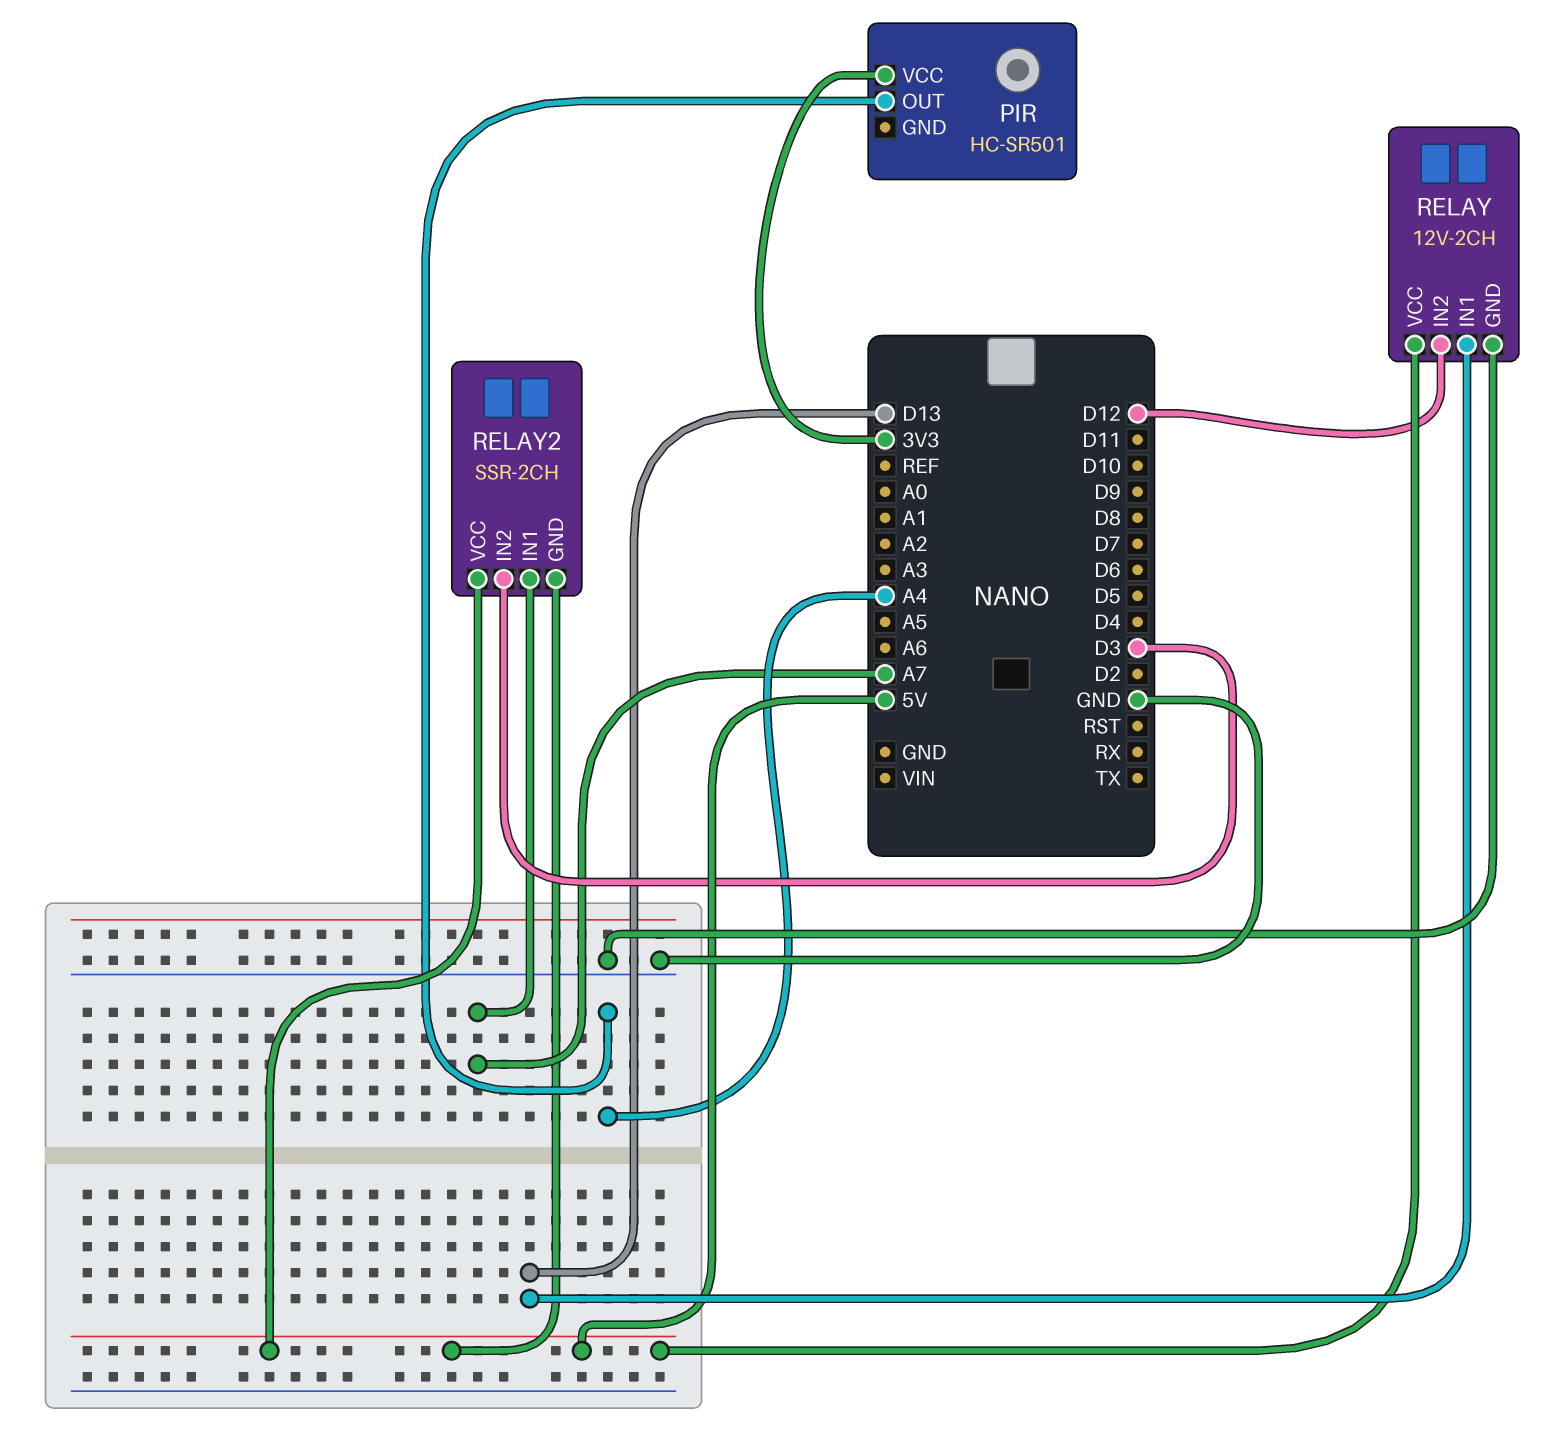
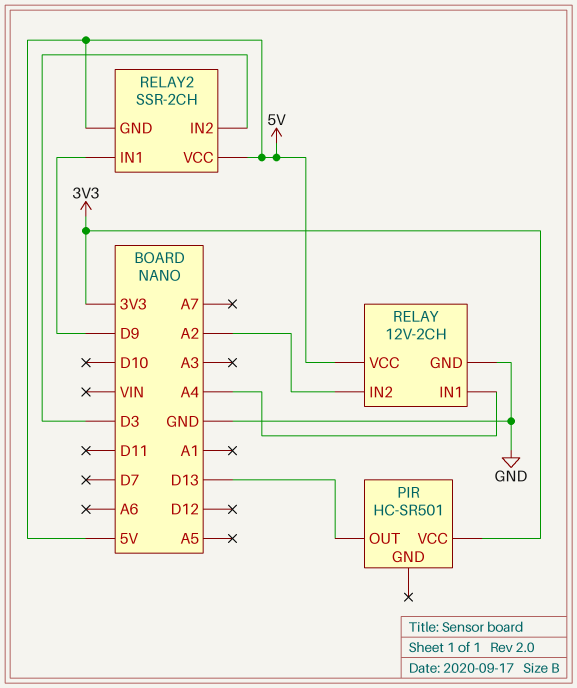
PIR pin OUT: A4 -> D13
RELAY pin IN1: D13 -> A4
RELAY pin IN2: D12 -> A2
RELAY2 pin IN1: A7 -> D9

